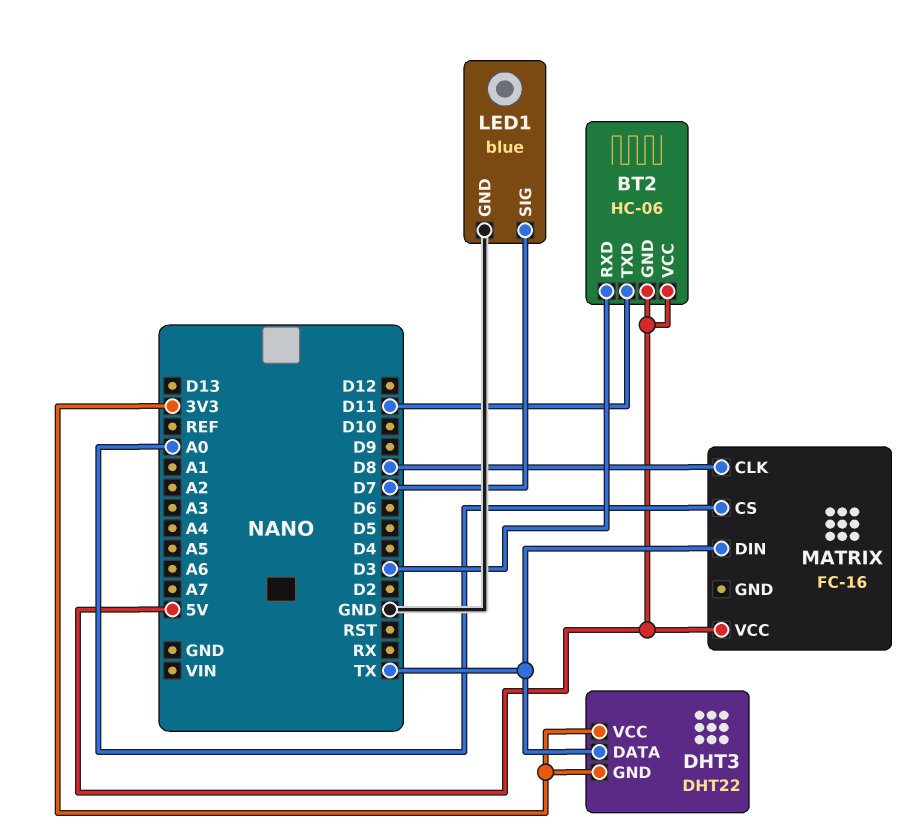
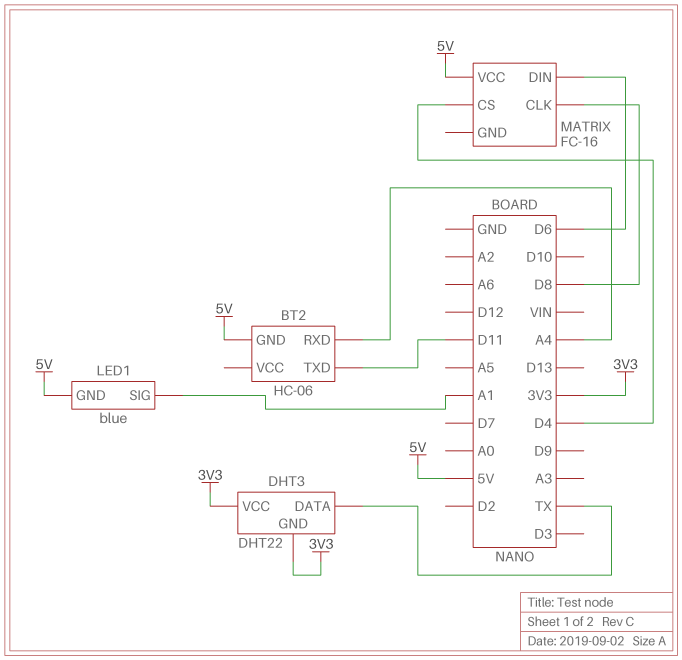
BT2 pin RXD: D3 -> A4
BT2 pin VCC: 5V -> none
LED1 pin GND: GND -> 5V
LED1 pin SIG: D7 -> A1
MATRIX pin CS: A0 -> D4
MATRIX pin DIN: TX -> D6

